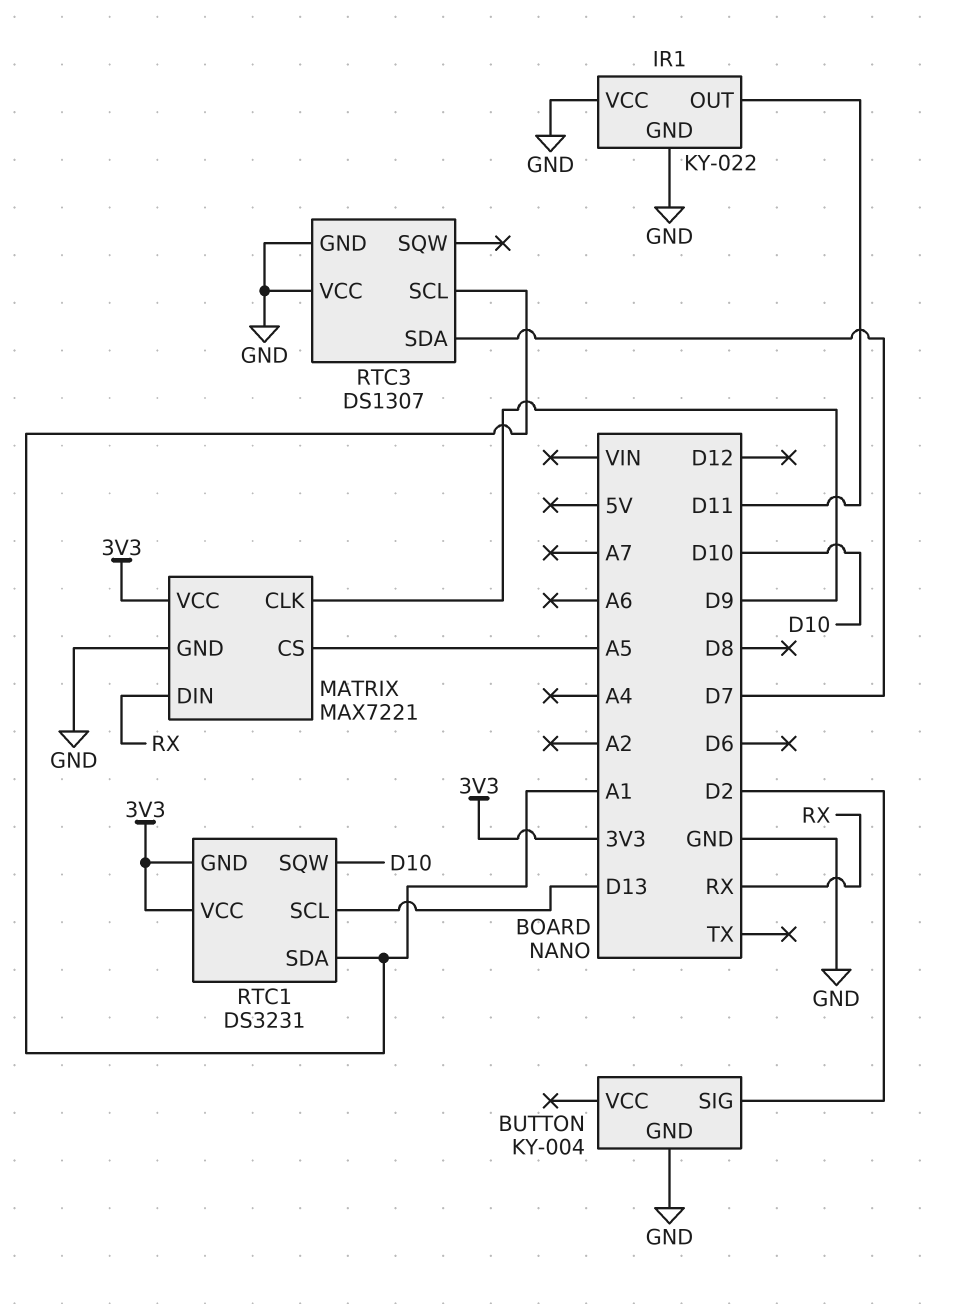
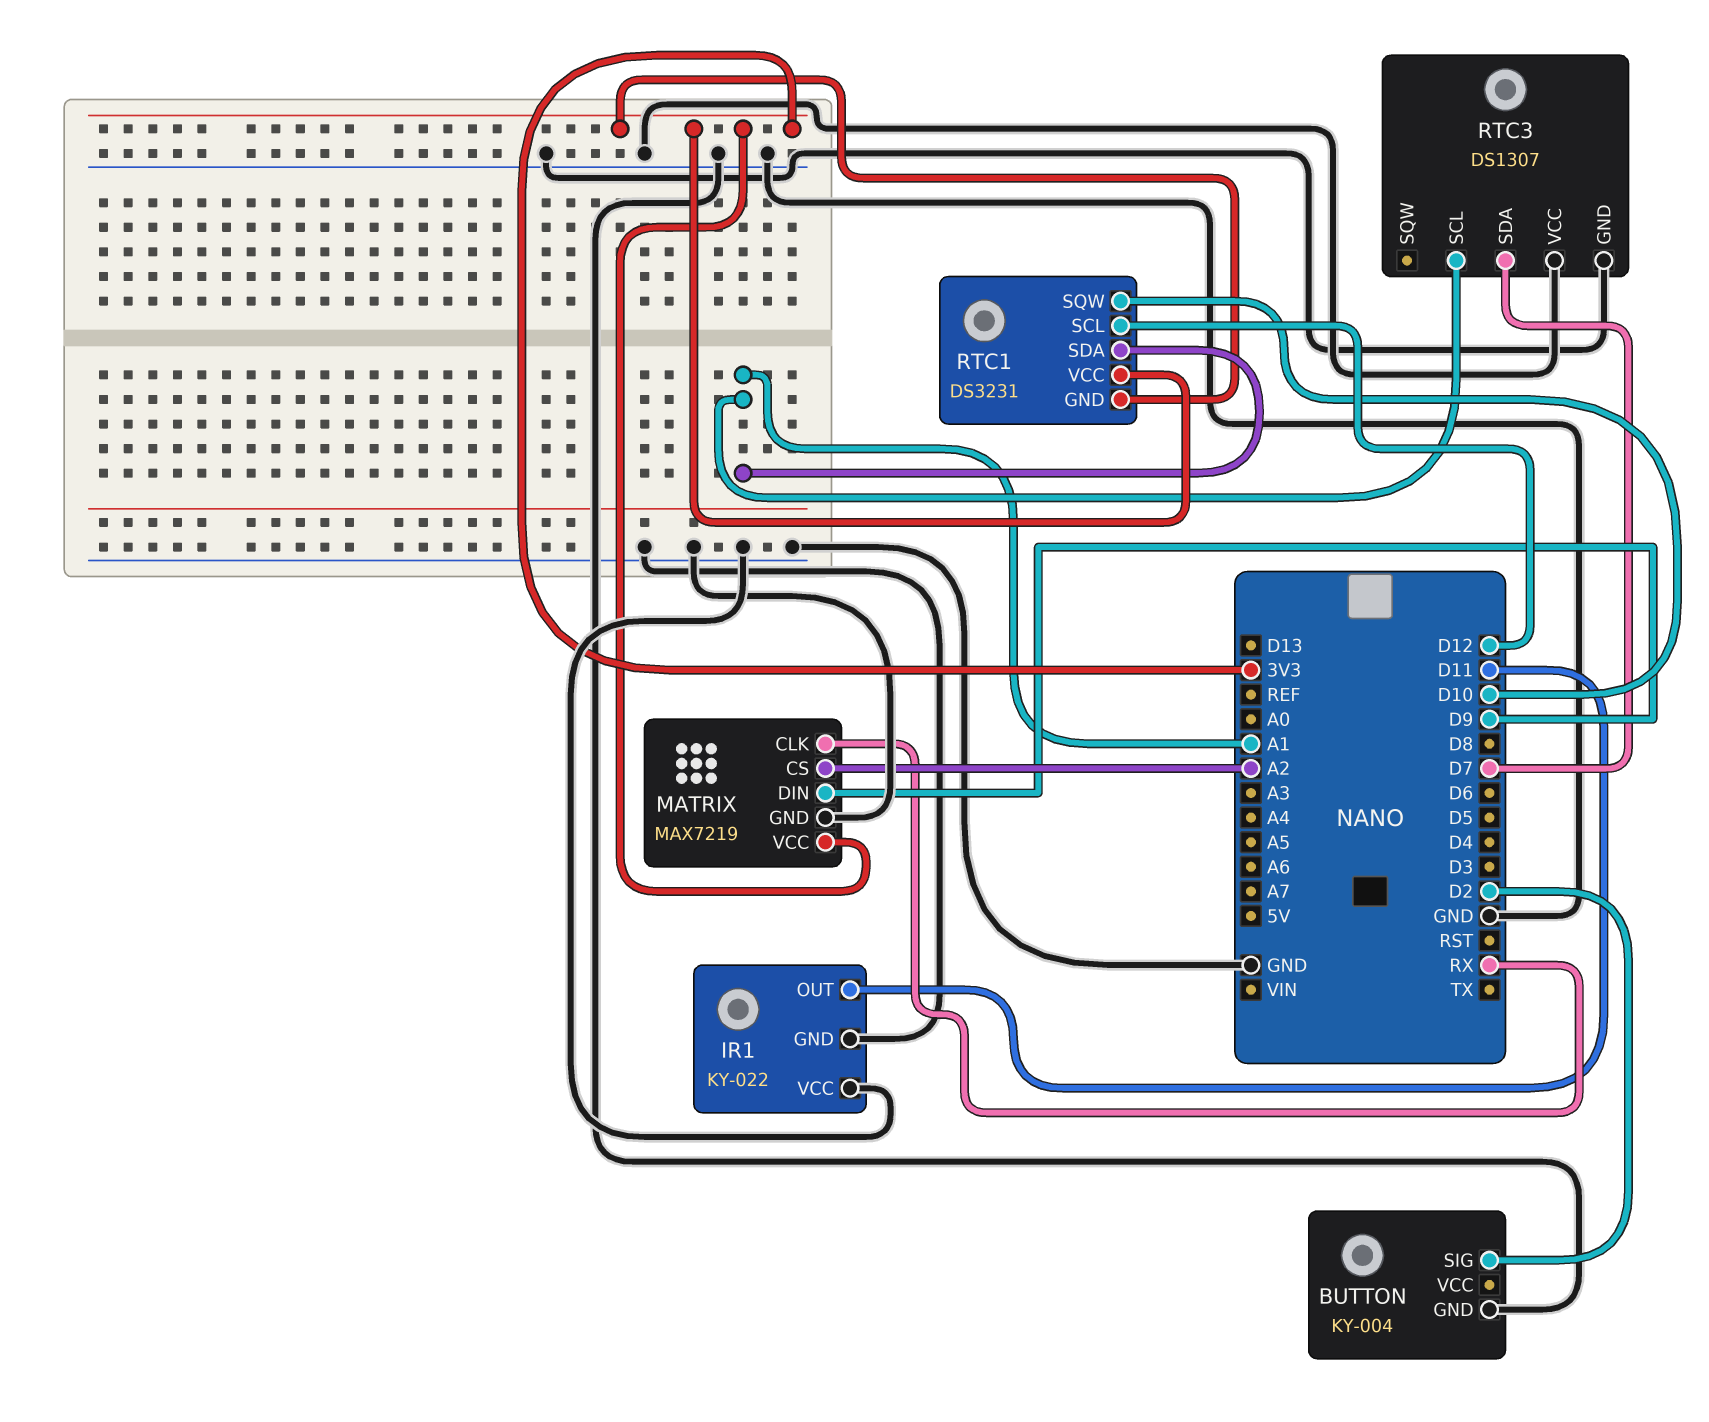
MATRIX: MAX7221 -> MAX7219
MATRIX pin CLK: D9 -> RX
MATRIX pin CS: A5 -> A2
MATRIX pin DIN: RX -> D9
RTC1 pin SCL: D13 -> D12

